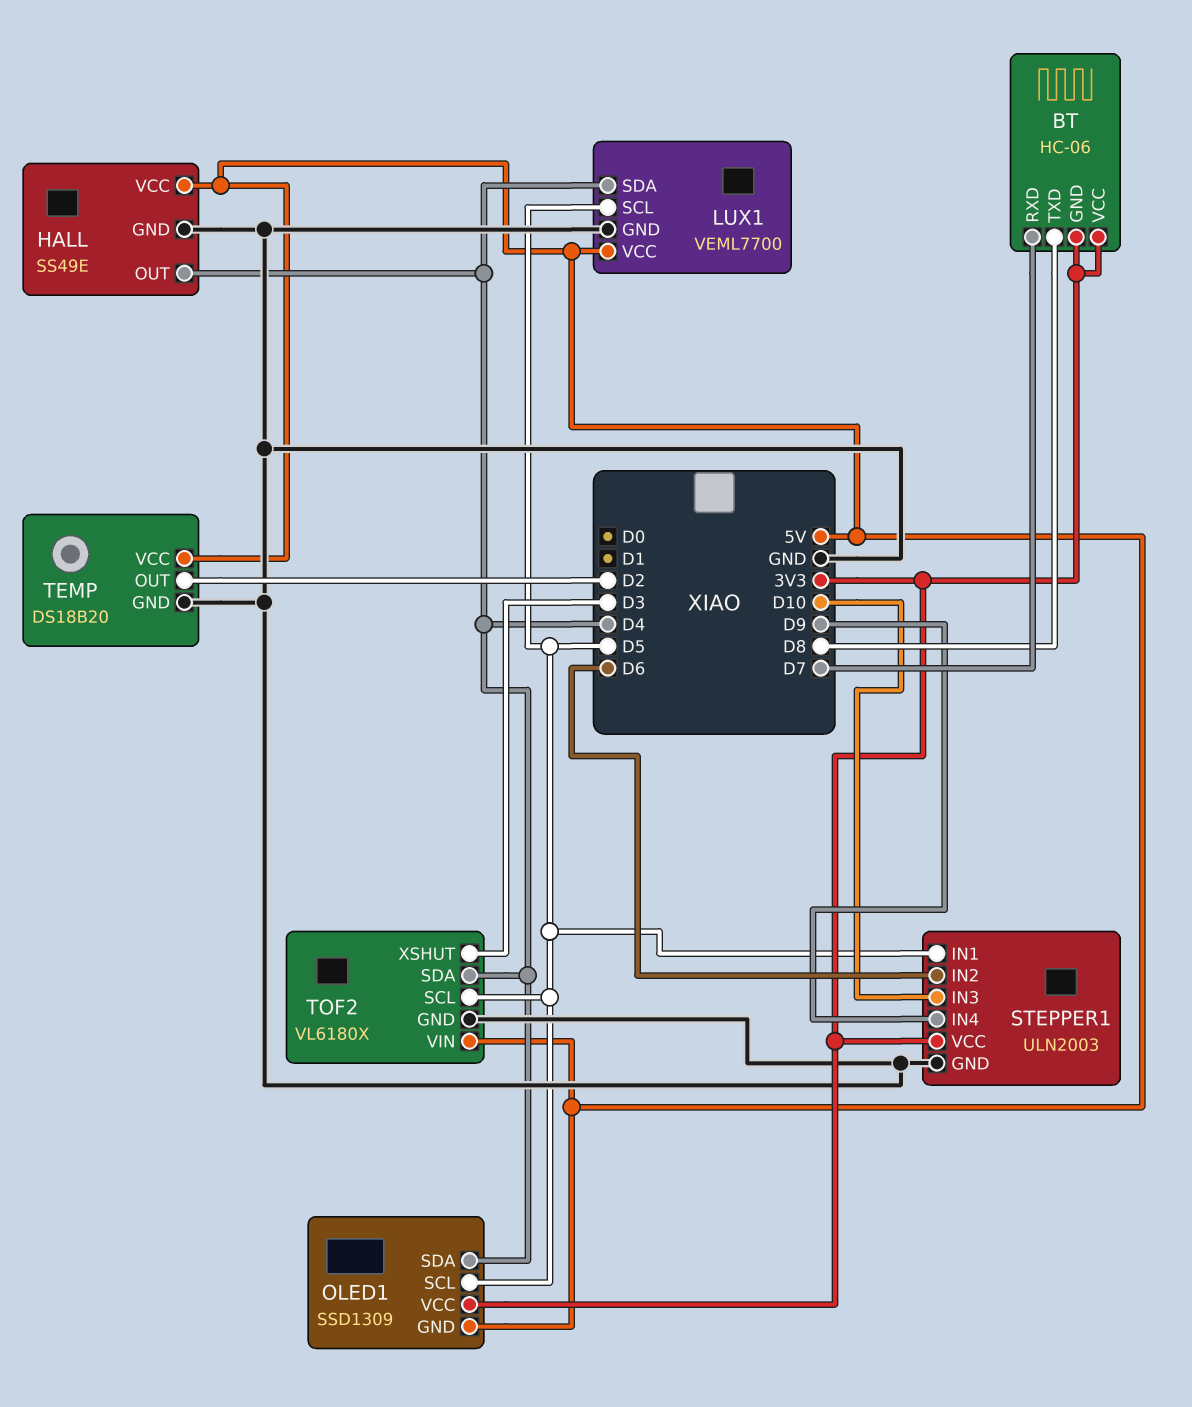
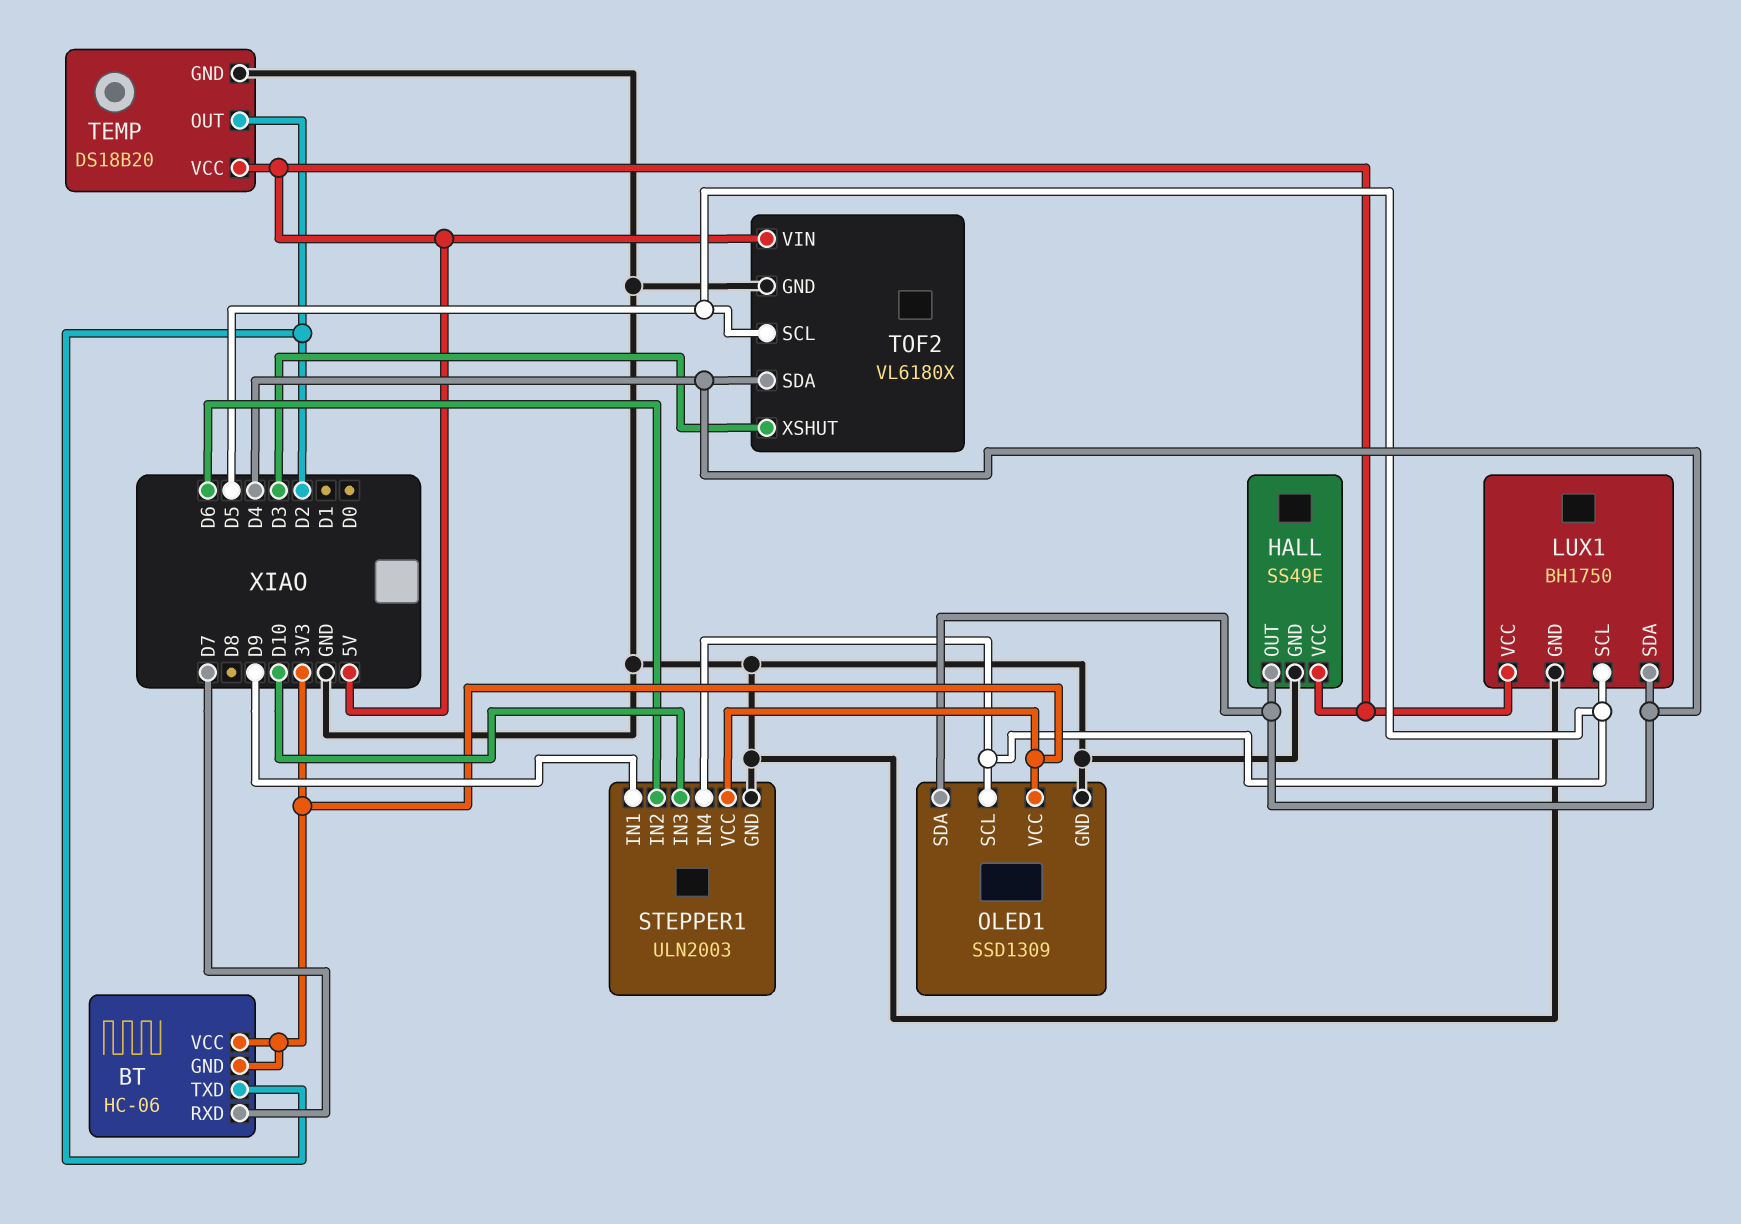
BT pin TXD: D8 -> D2
LUX1: VEML7700 -> BH1750
OLED1 pin GND: 5V -> GND
STEPPER1 pin IN1: D5 -> D9
STEPPER1 pin IN4: D9 -> D5

